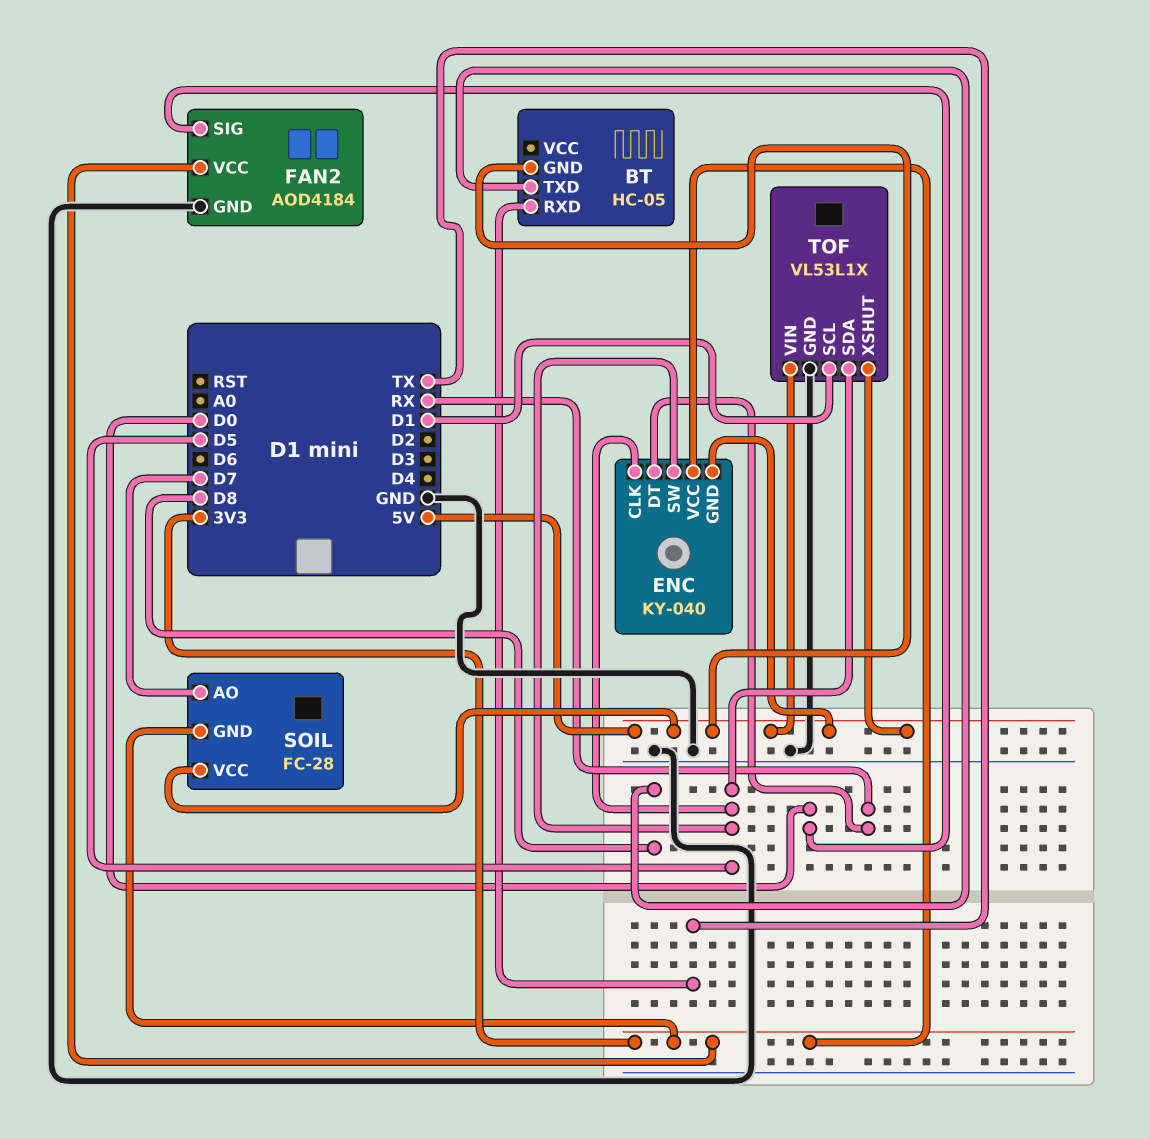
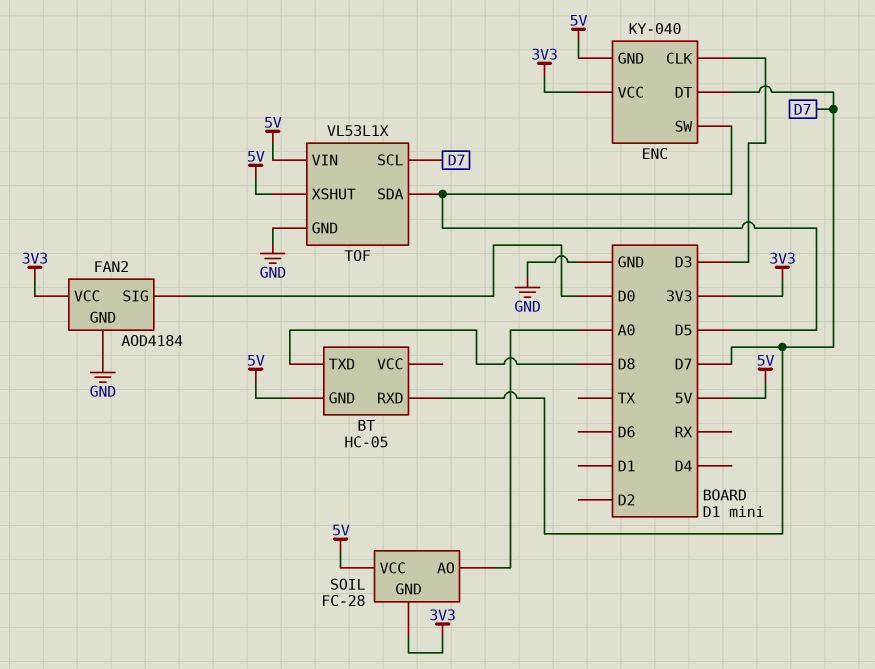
BT pin RXD: TX -> D7
ENC pin CLK: D5 -> D3
ENC pin DT: RX -> D7
SOIL pin AO: D7 -> A0
TOF pin SCL: D1 -> D7

